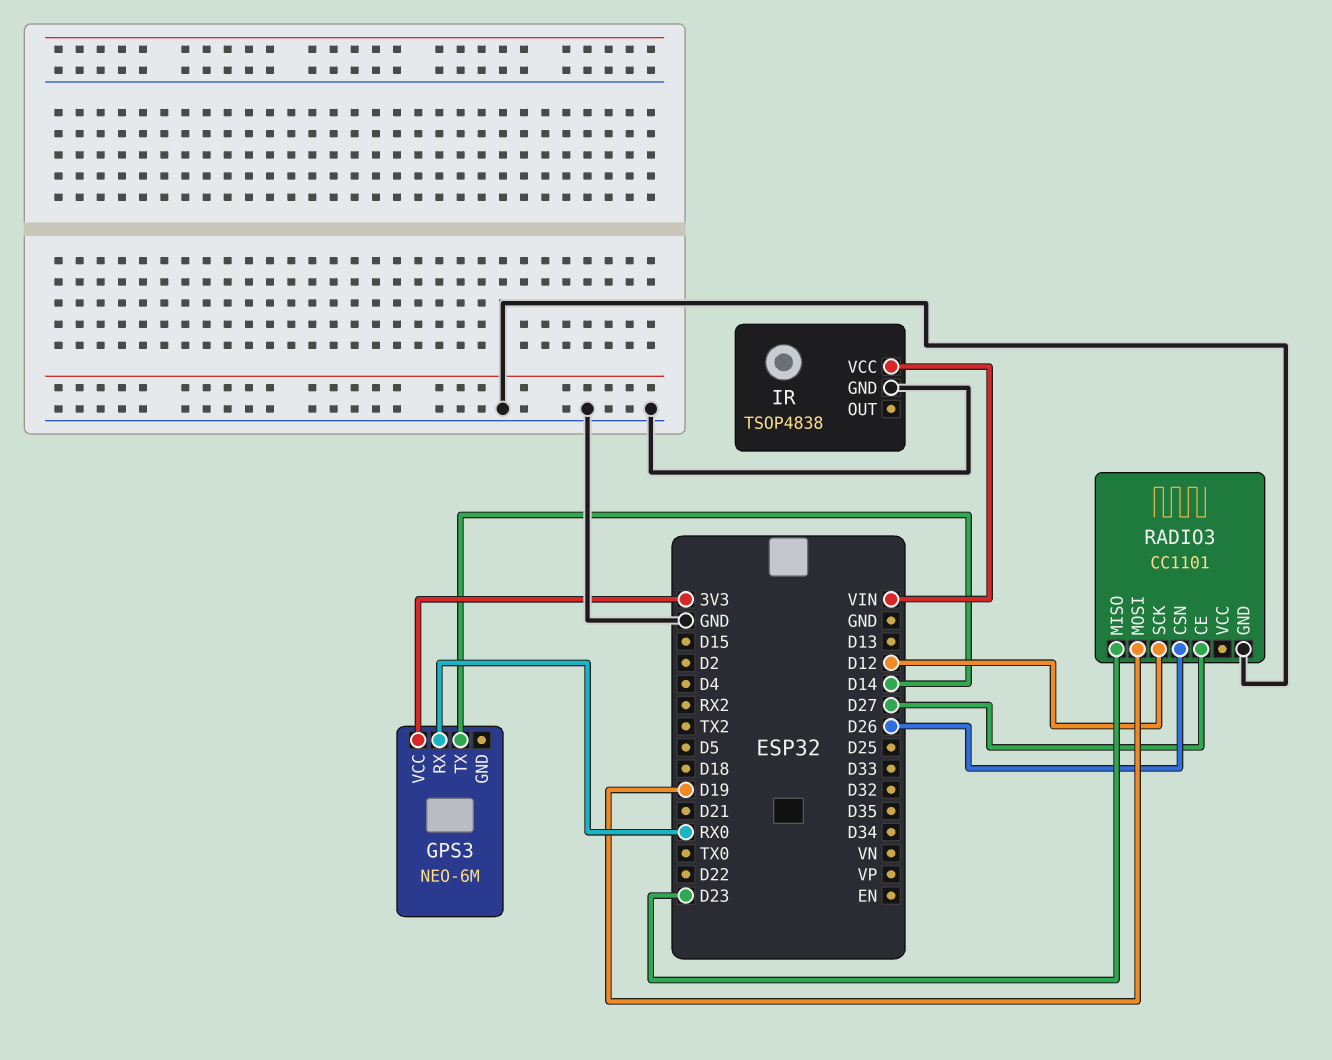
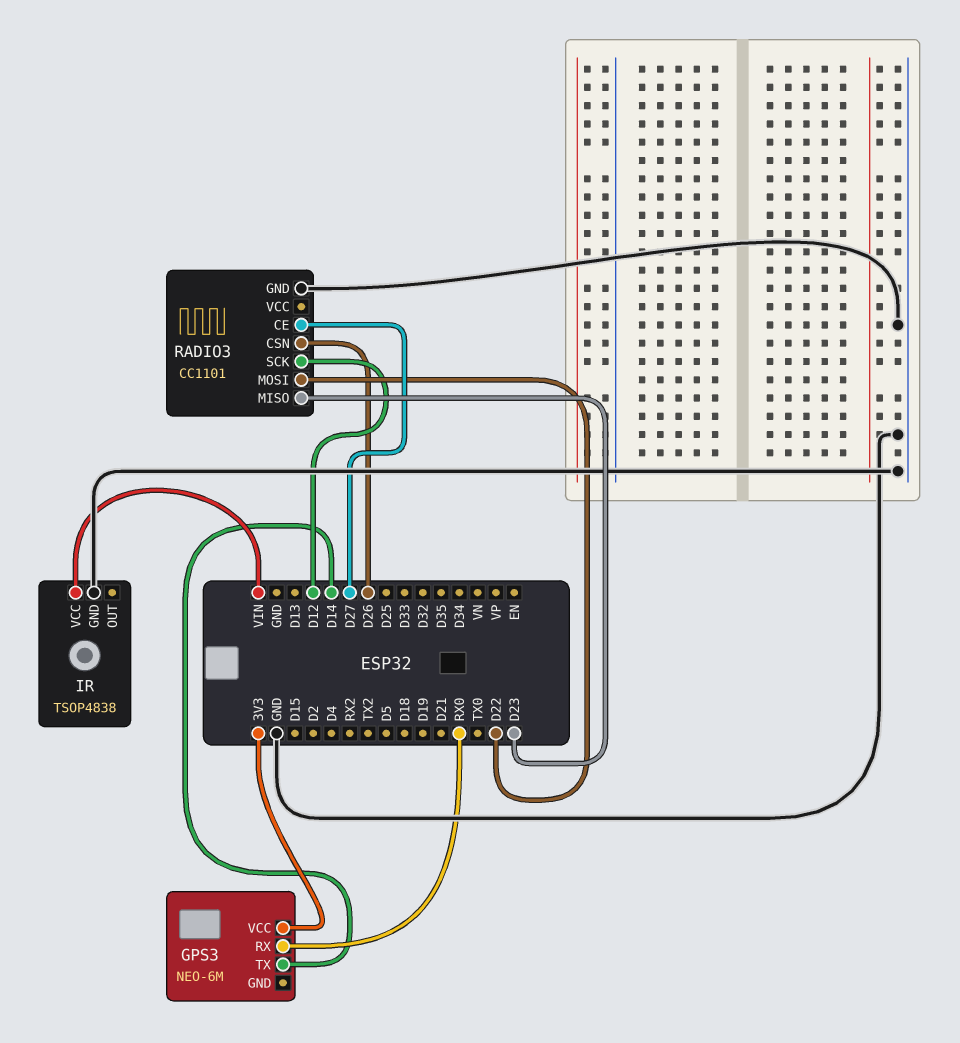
RADIO3 pin MOSI: D19 -> D22

